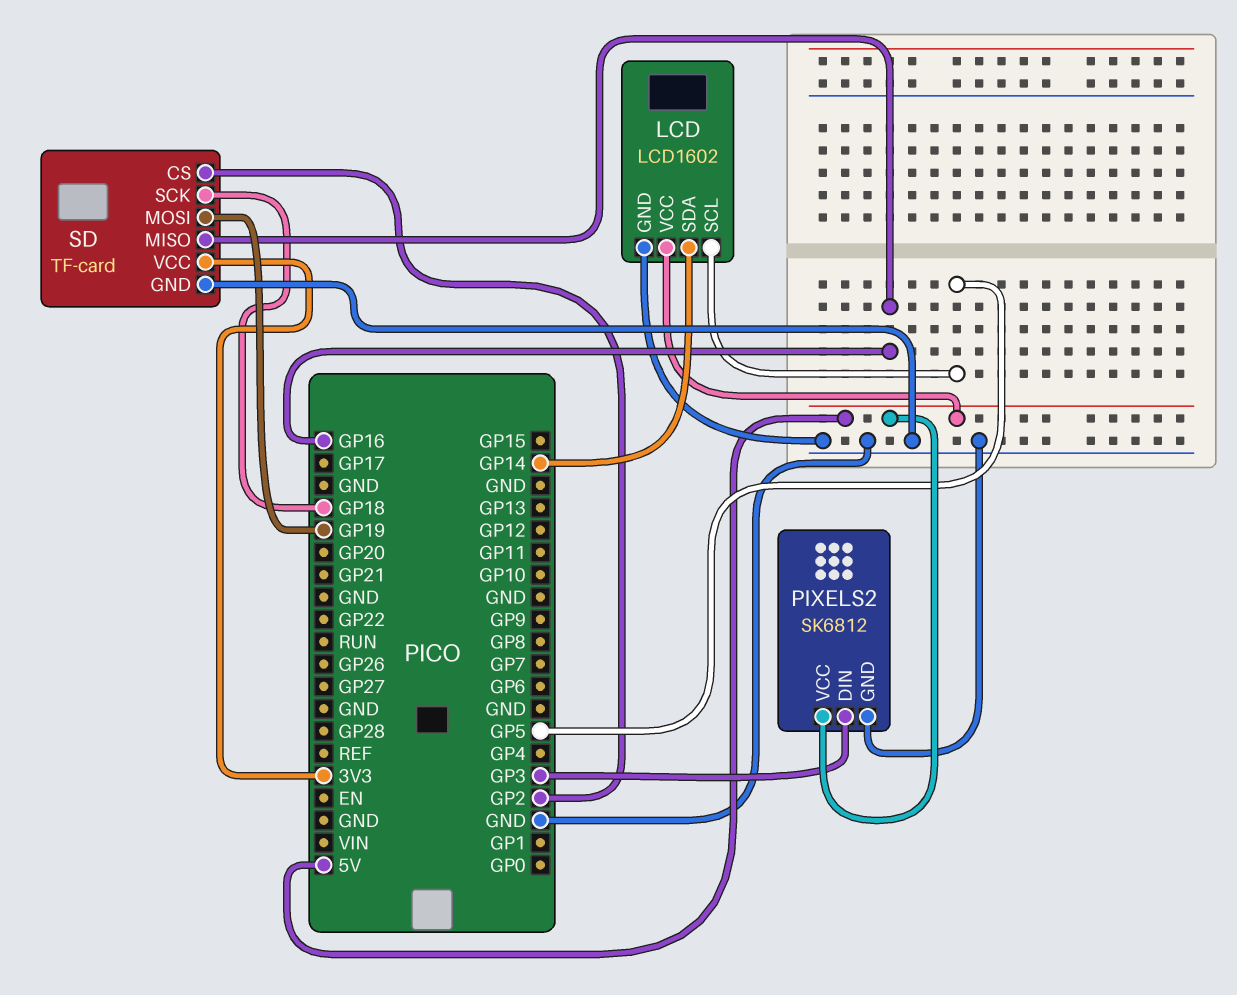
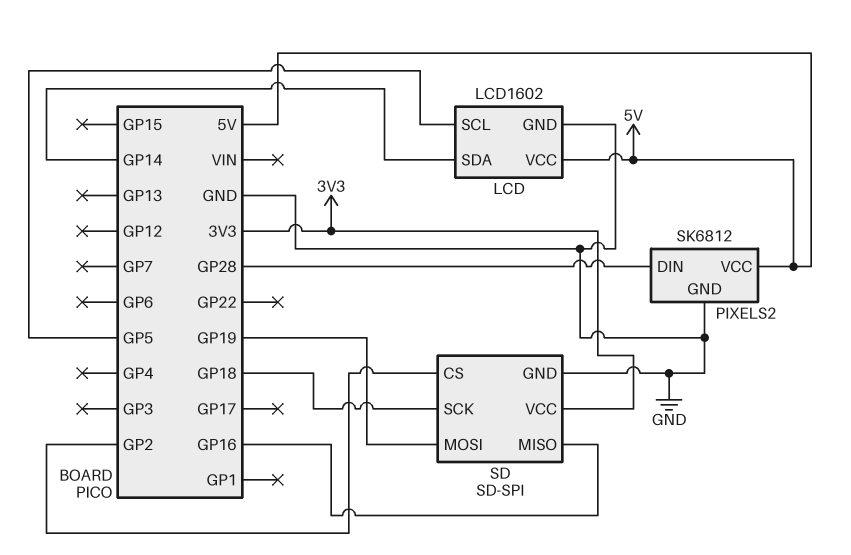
PIXELS2 pin DIN: GP3 -> GP28
SD: TF-card -> SD-SPI

